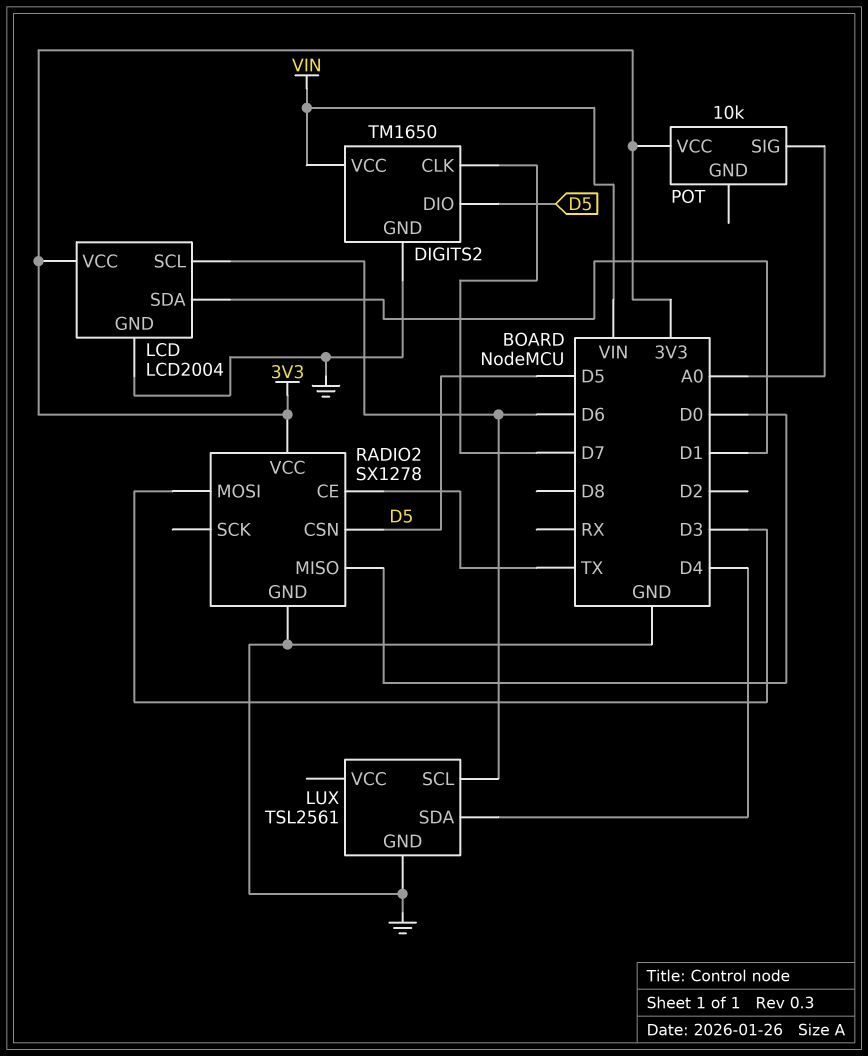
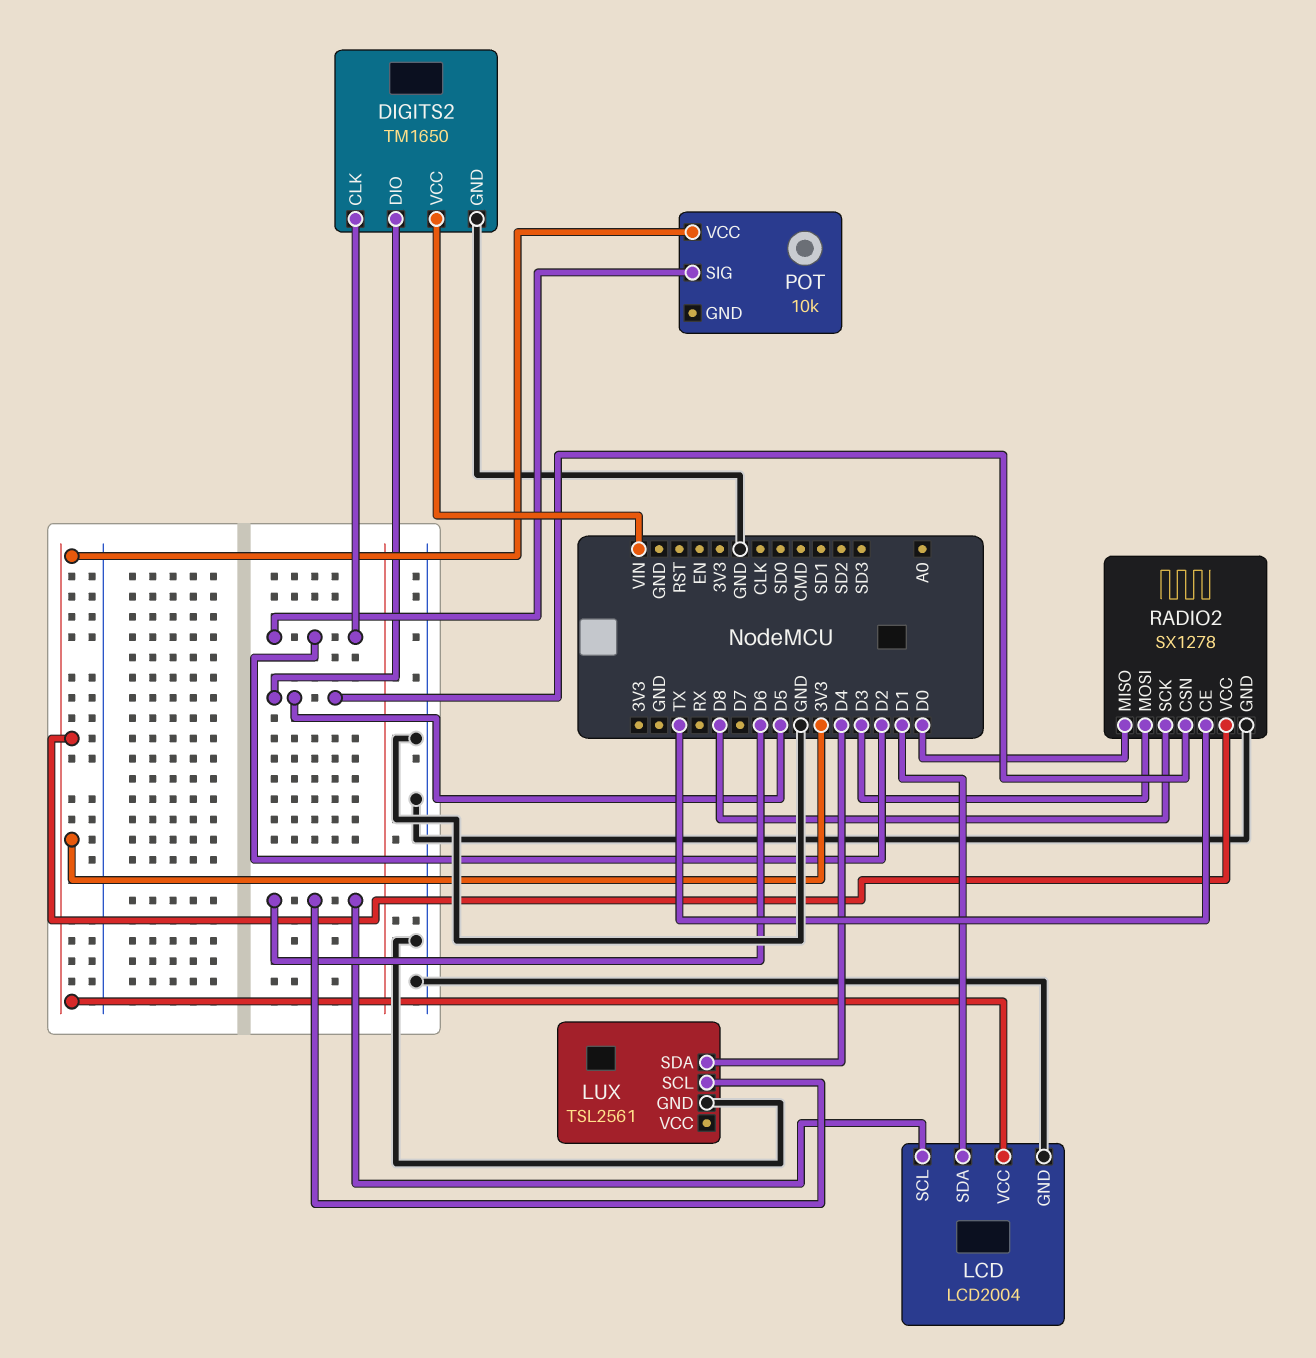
DIGITS2 pin CLK: D7 -> D2
POT pin SIG: A0 -> D2
RADIO2 pin SCK: none -> D8

